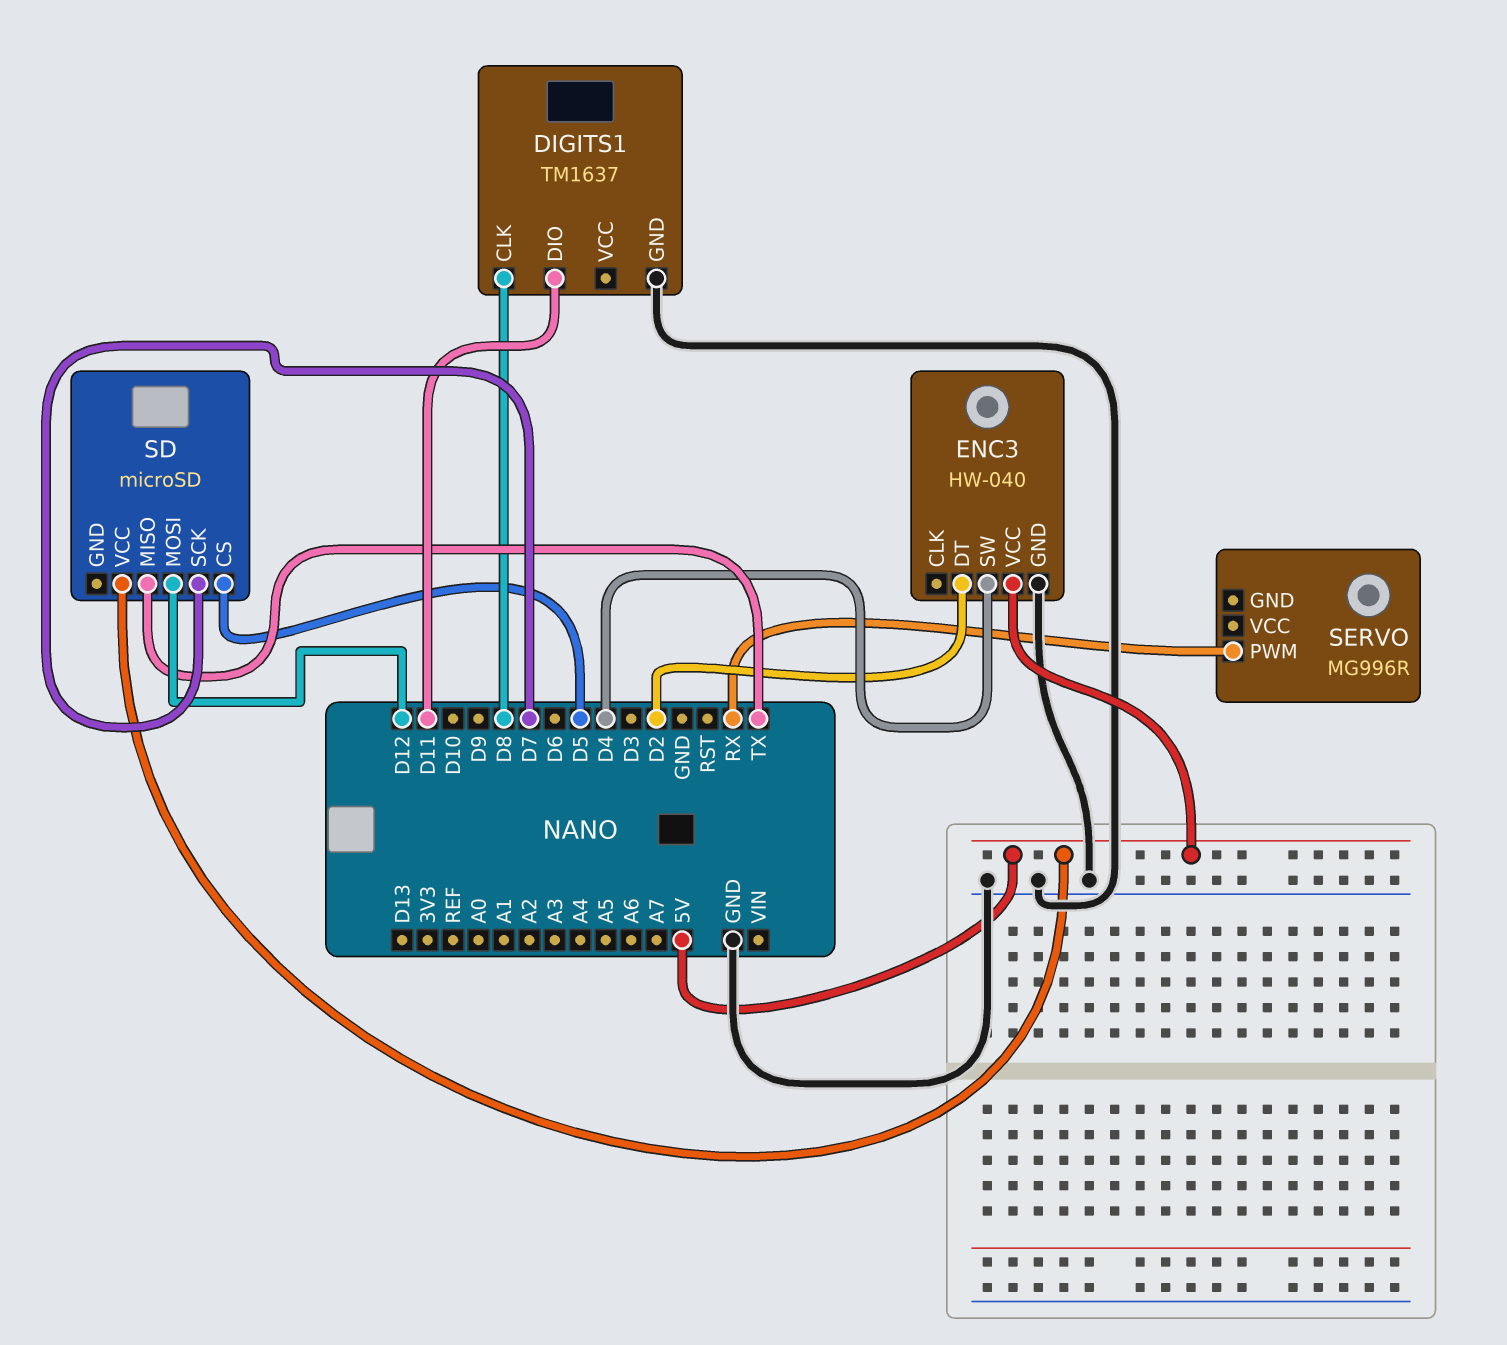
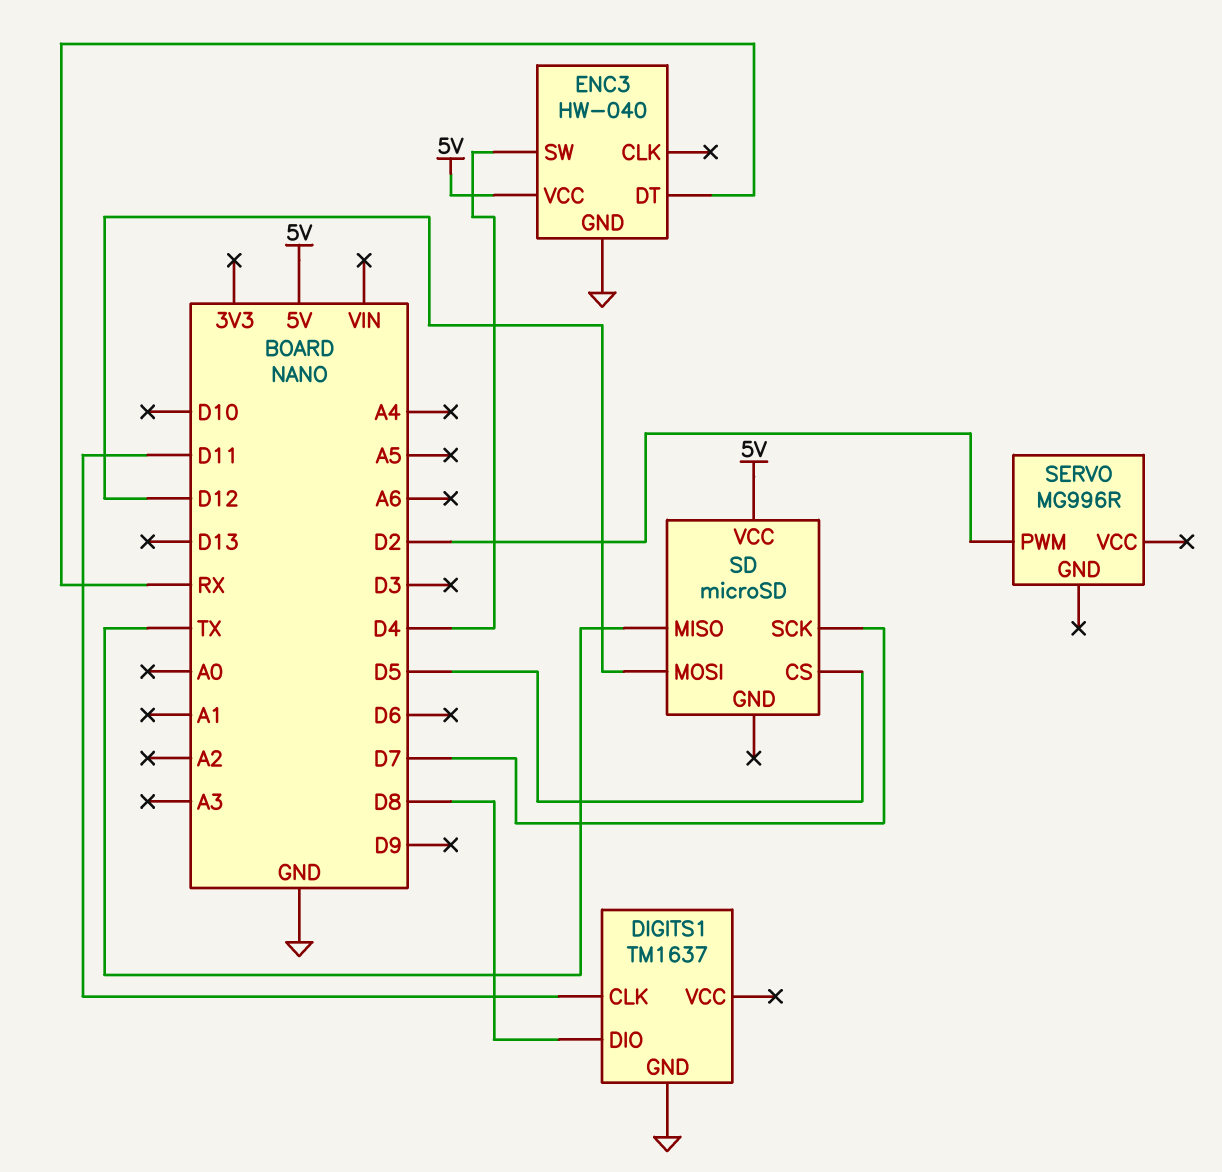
DIGITS1 pin CLK: D8 -> D11
DIGITS1 pin DIO: D11 -> D8
ENC3 pin DT: D2 -> RX
SERVO pin PWM: RX -> D2

